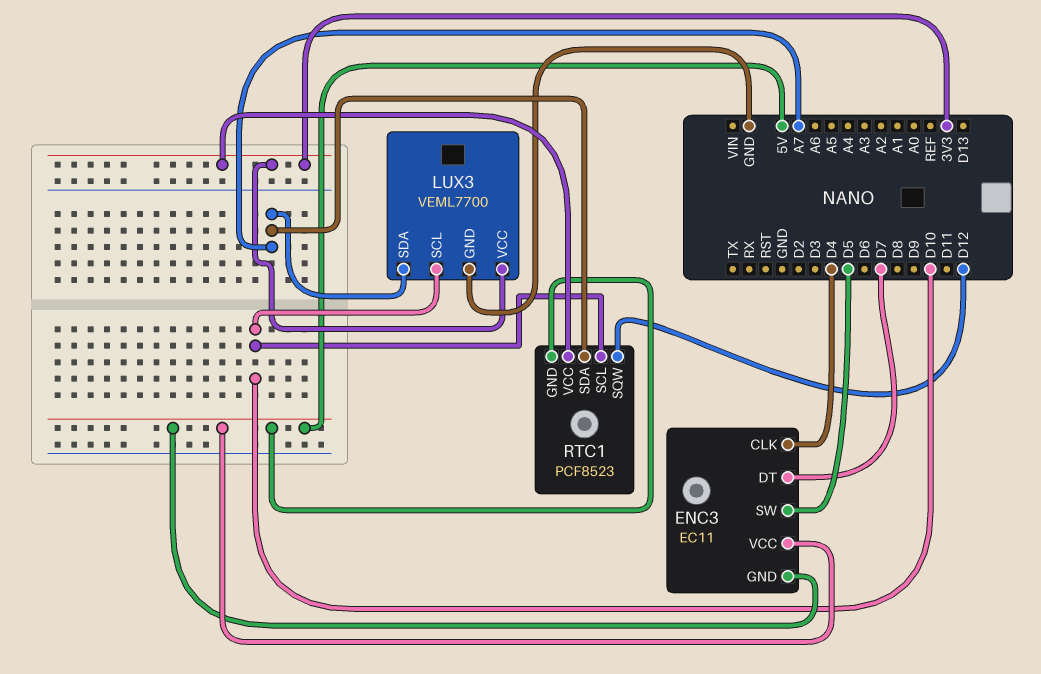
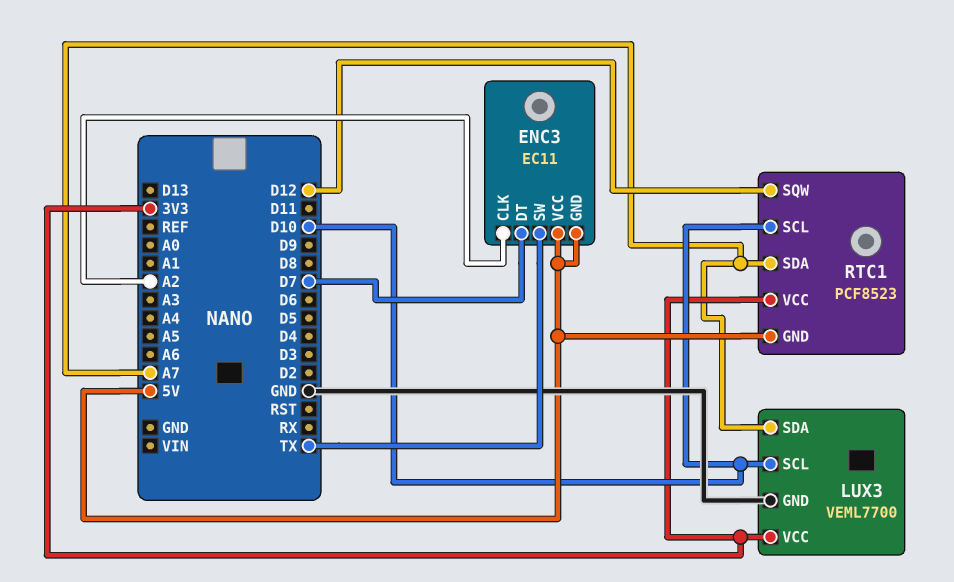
ENC3 pin CLK: D4 -> A2
ENC3 pin SW: D5 -> TX

